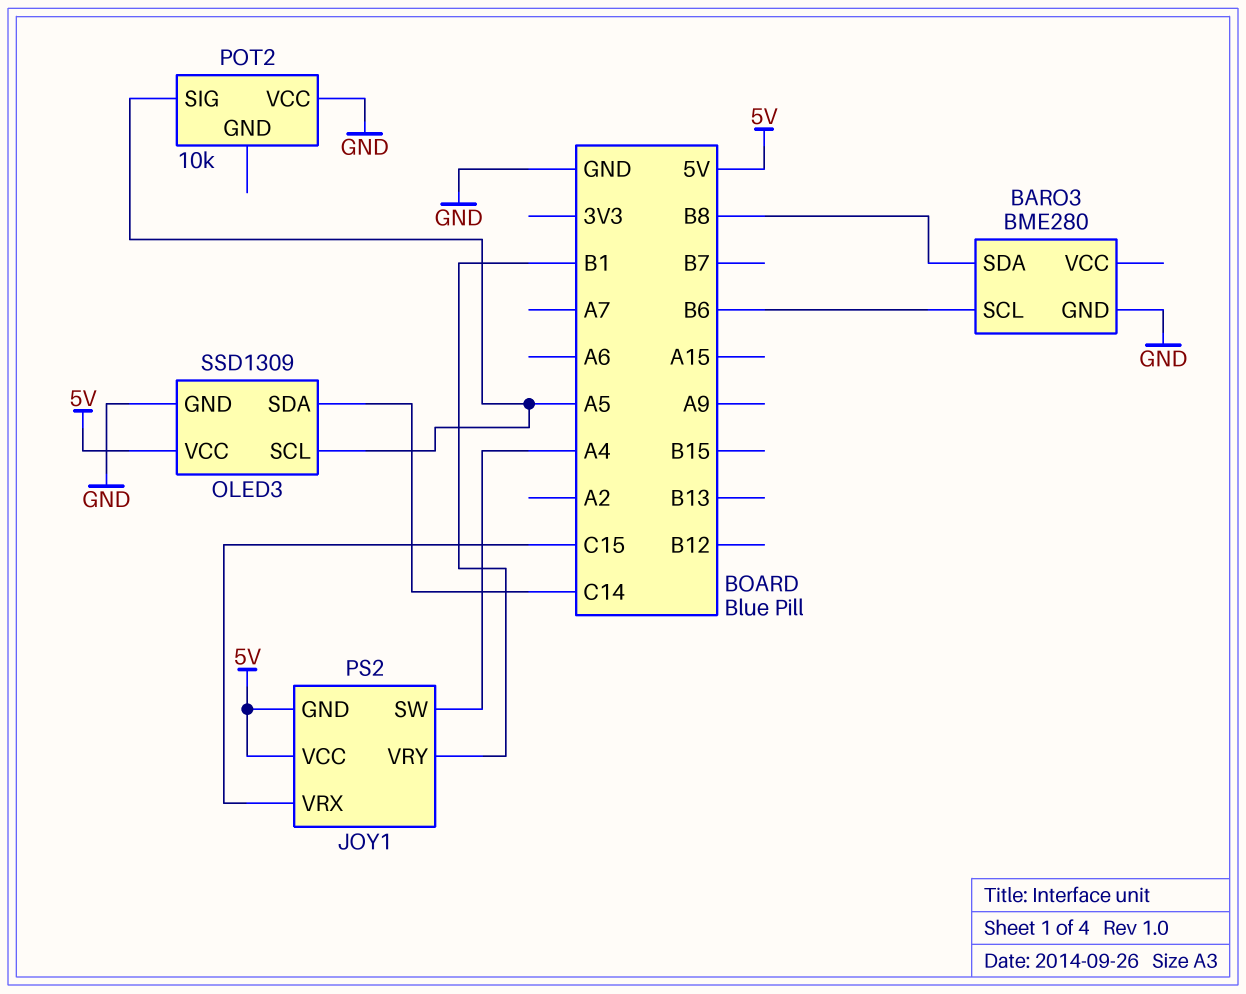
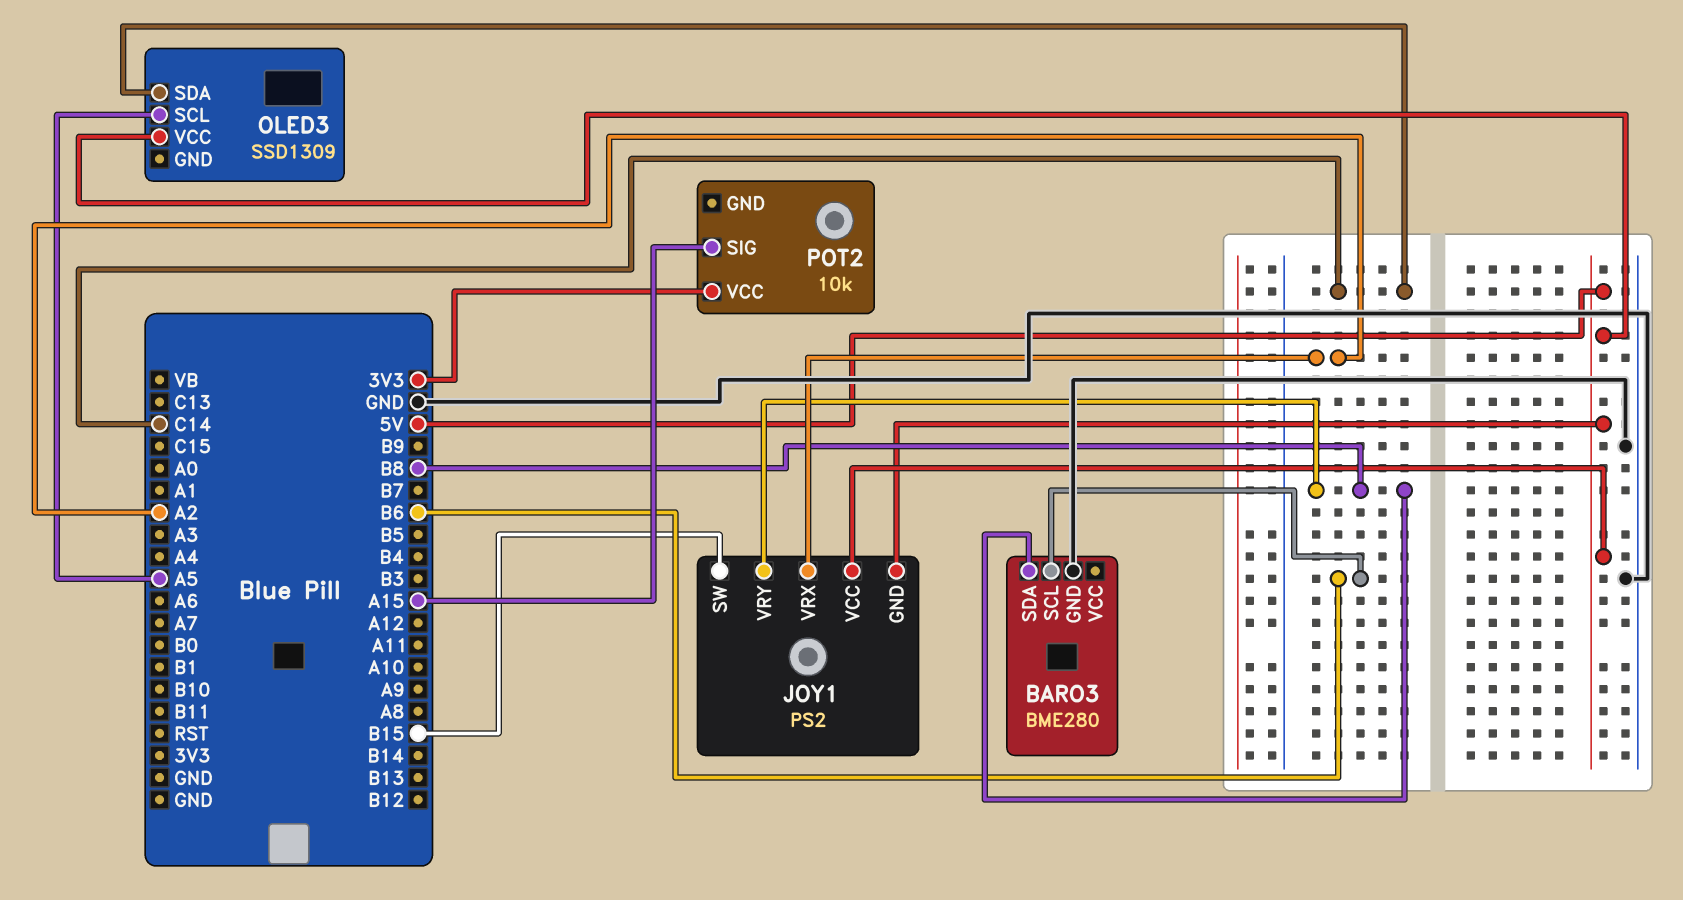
JOY1 pin SW: A4 -> B15
JOY1 pin VRX: C15 -> A2
JOY1 pin VRY: B1 -> B8
OLED3 pin GND: GND -> none
POT2 pin SIG: A5 -> A15
POT2 pin VCC: GND -> 3V3

